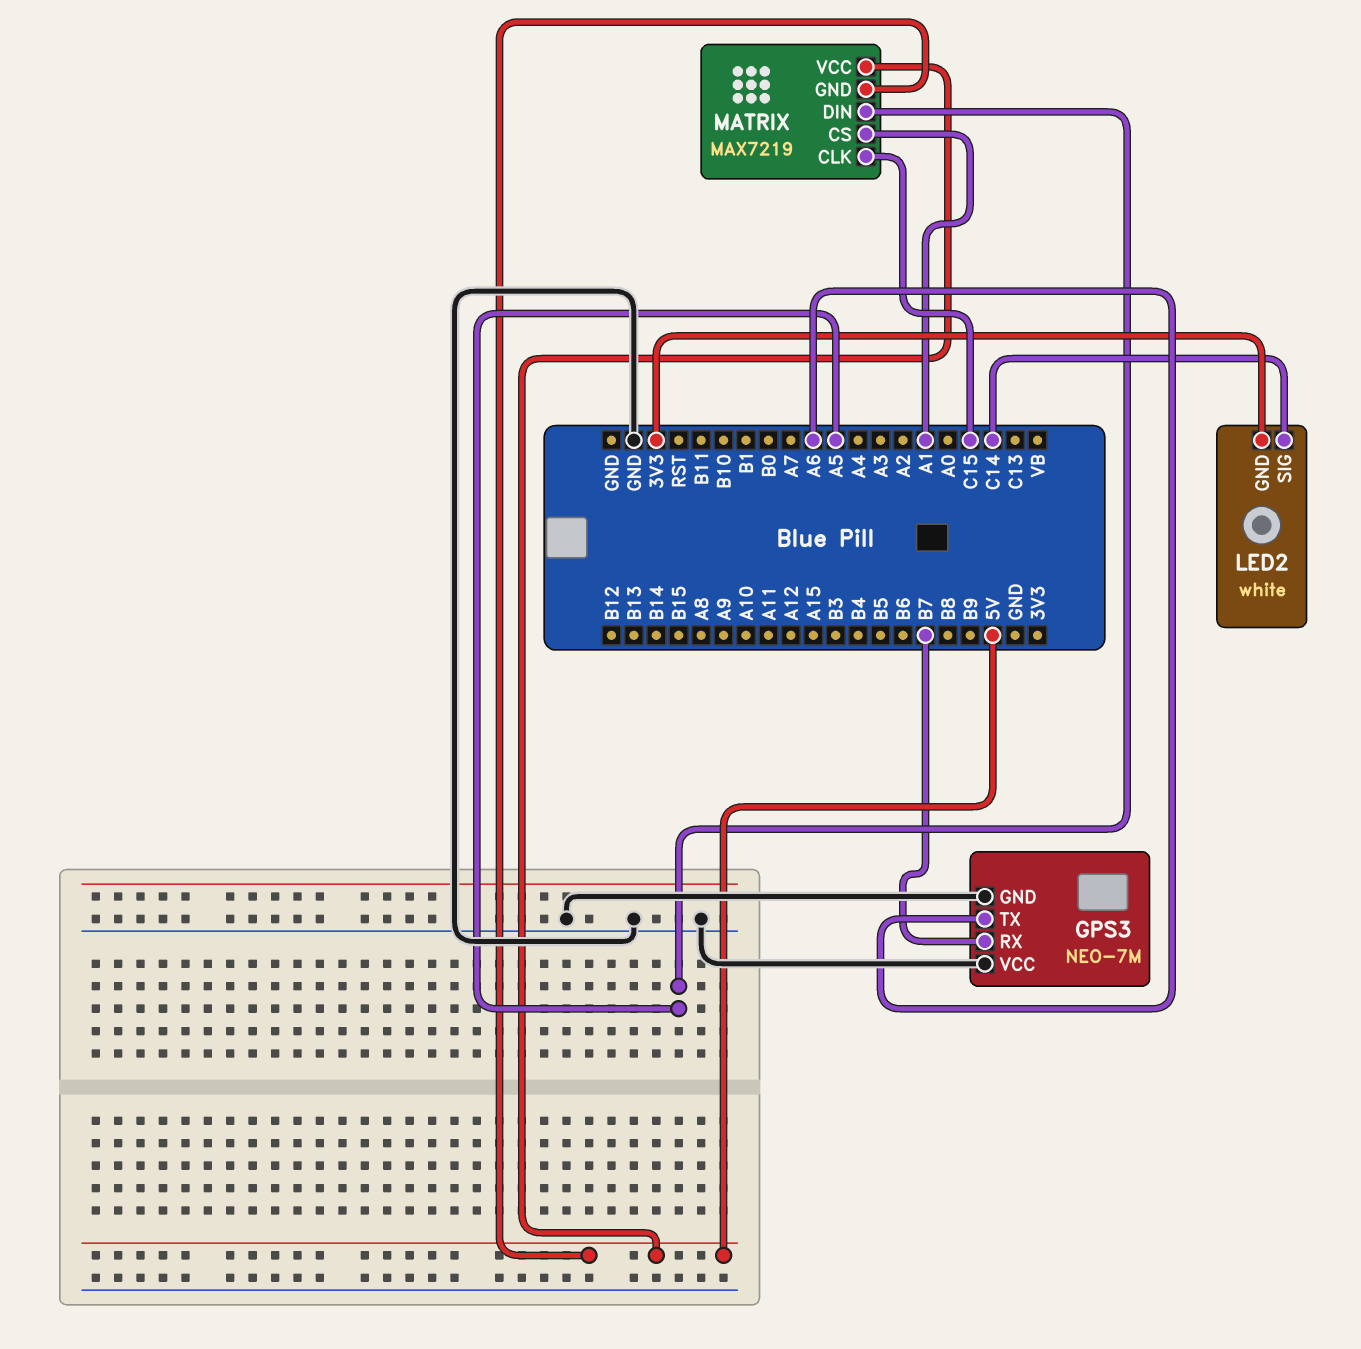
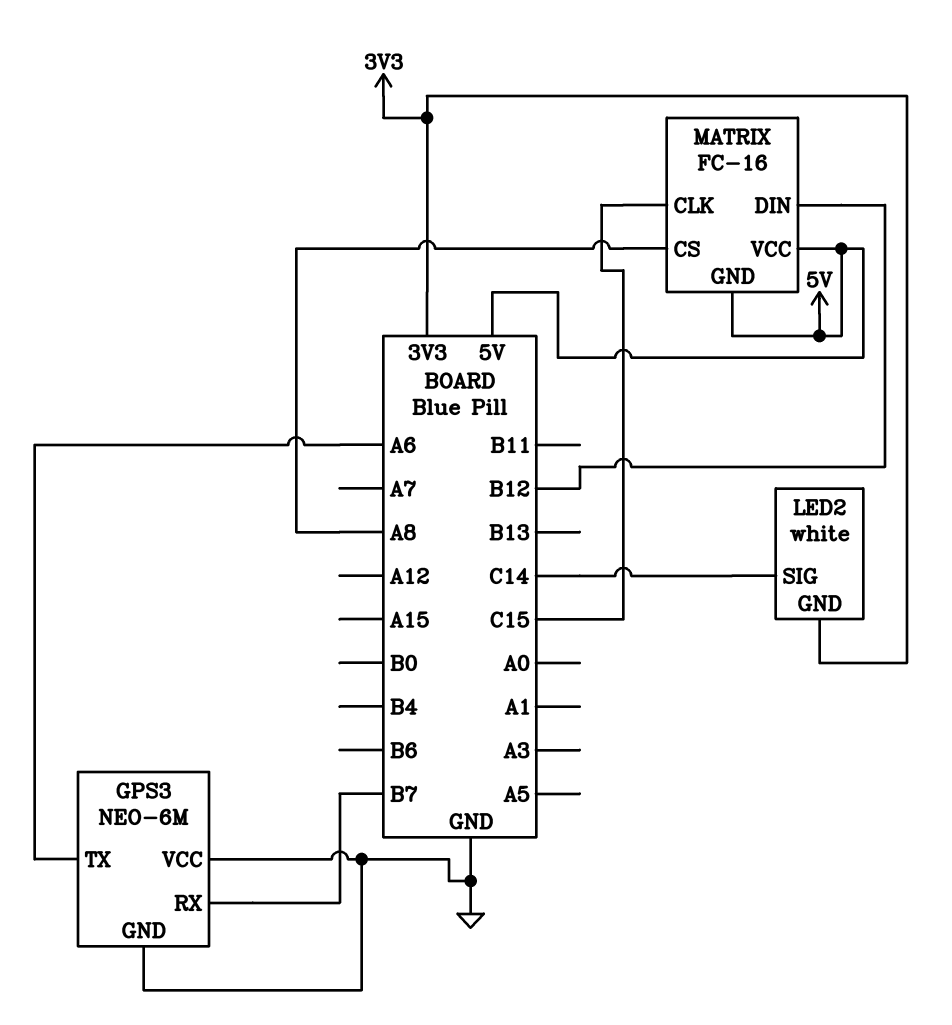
GPS3: NEO-7M -> NEO-6M
MATRIX: MAX7219 -> FC-16
MATRIX pin CS: A1 -> A8
MATRIX pin DIN: A5 -> B12

